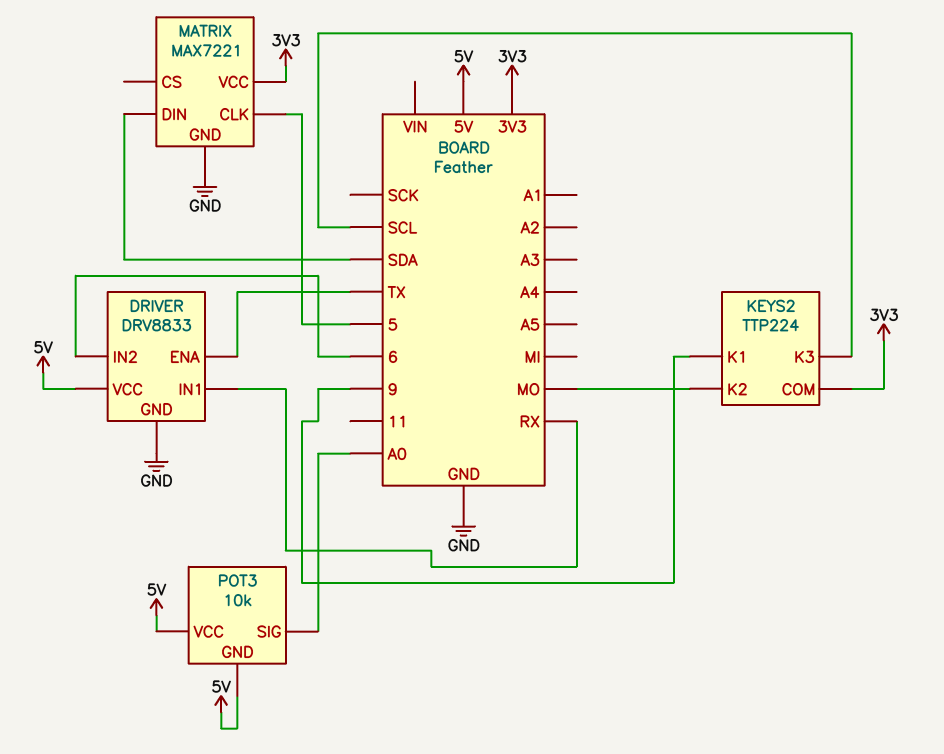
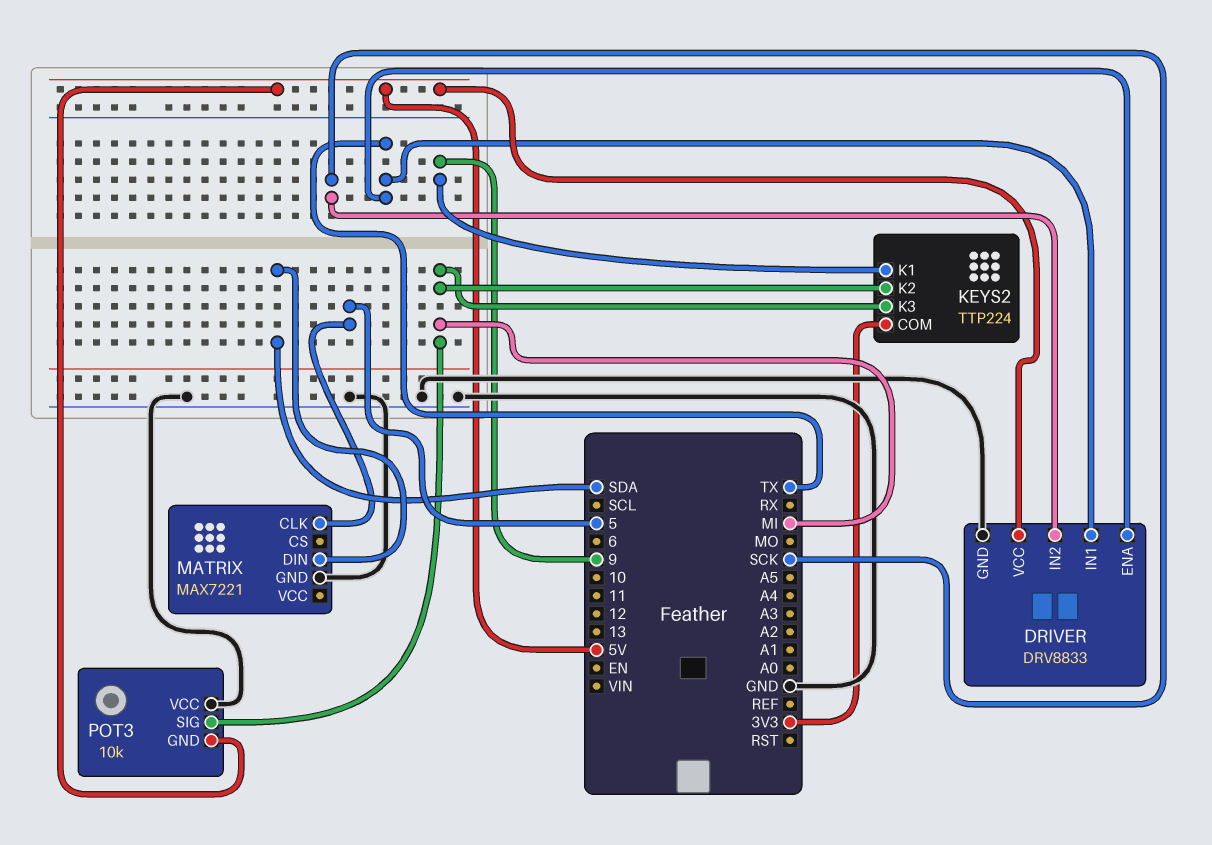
DRIVER pin IN1: RX -> TX
DRIVER pin IN2: 6 -> SCK
KEYS2 pin K2: MO -> MI
KEYS2 pin K3: SCL -> MI
MATRIX pin VCC: 3V3 -> none
POT3 pin SIG: A0 -> MI
POT3 pin VCC: 5V -> GND

